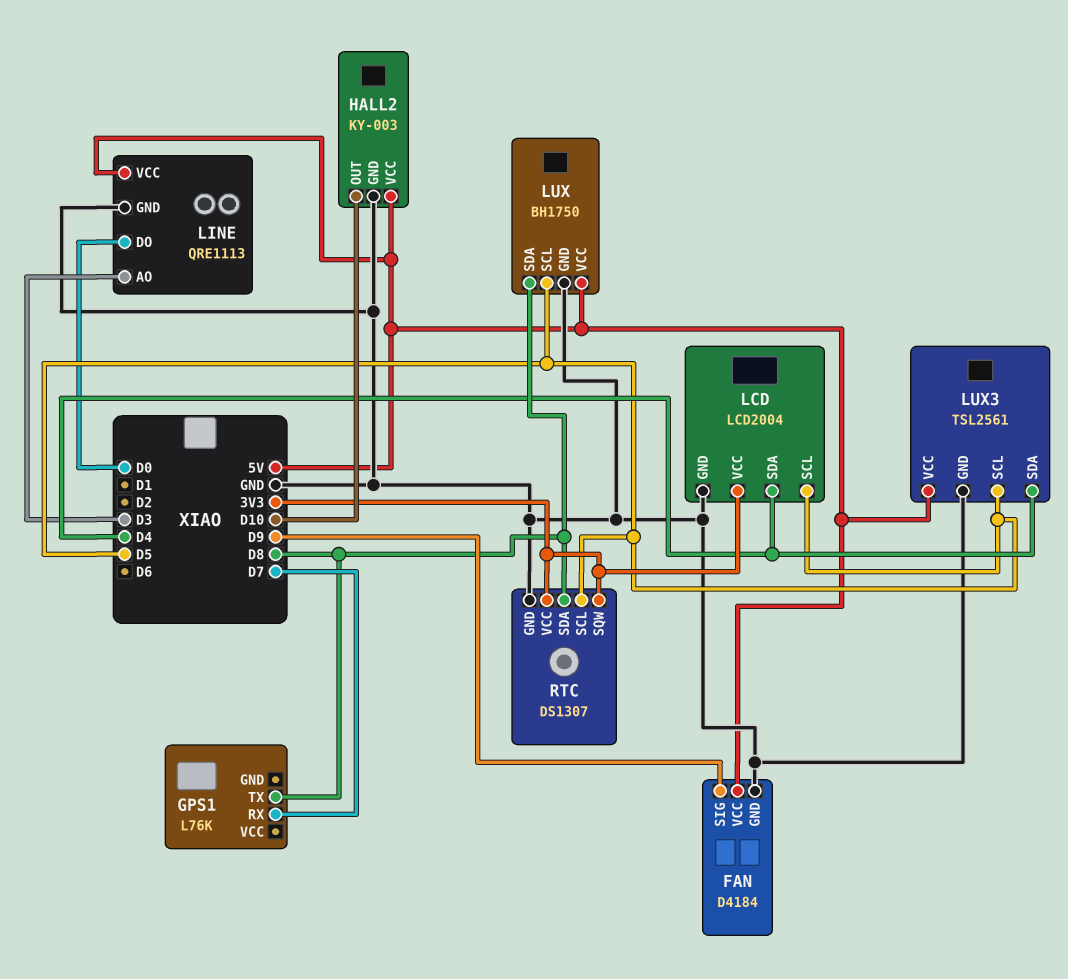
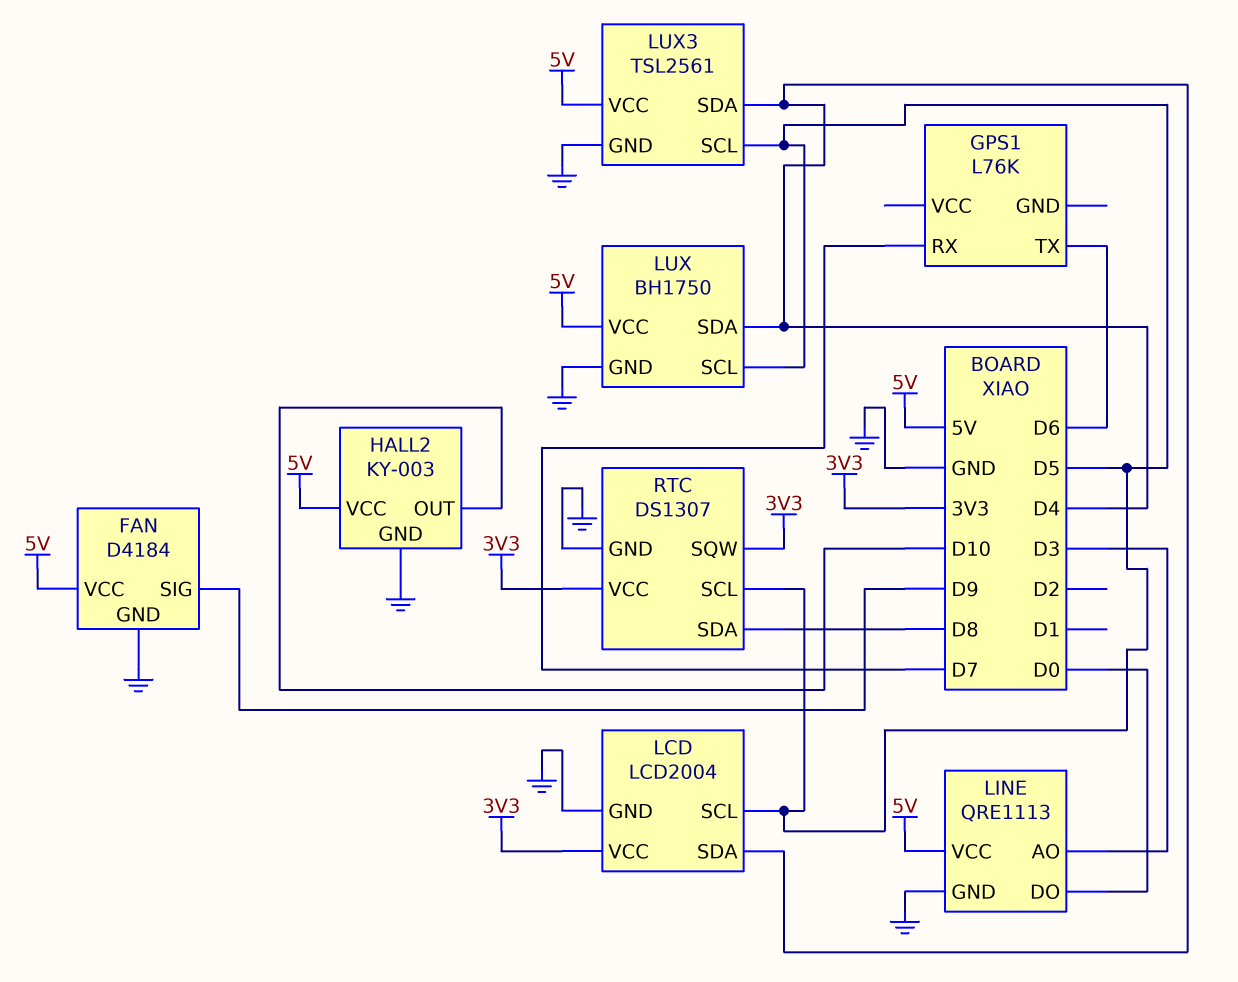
GPS1 pin TX: D8 -> D6
LUX pin SDA: D8 -> D4

